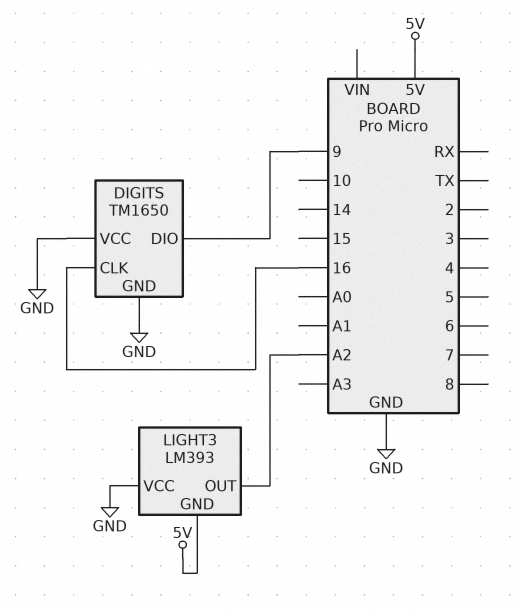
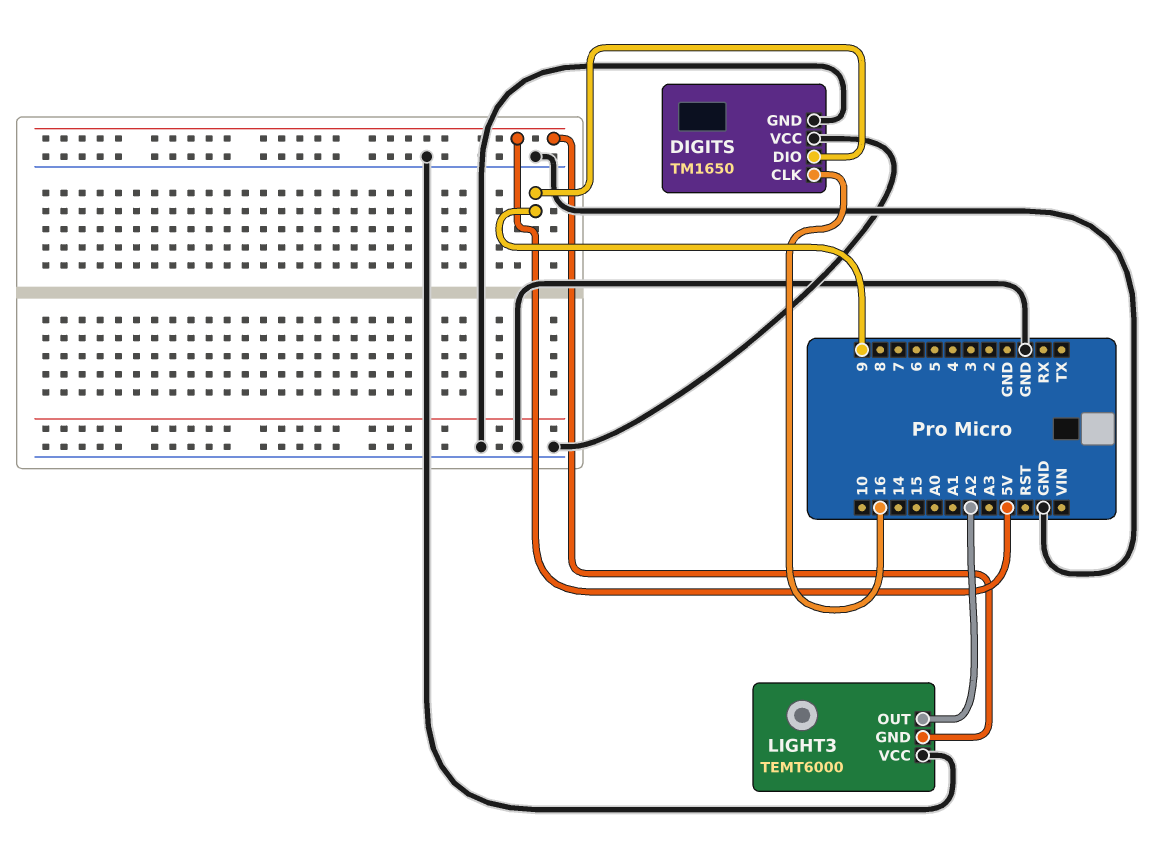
LIGHT3: LM393 -> TEMT6000

